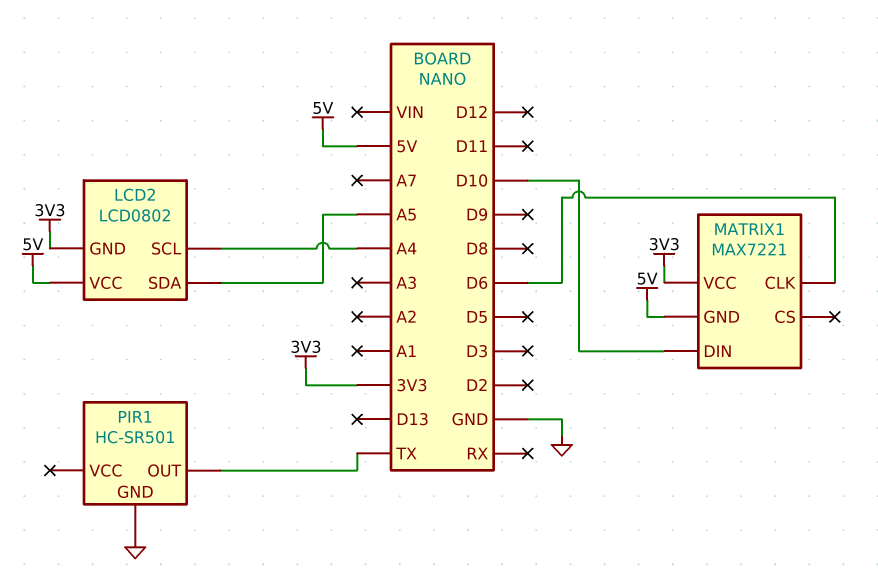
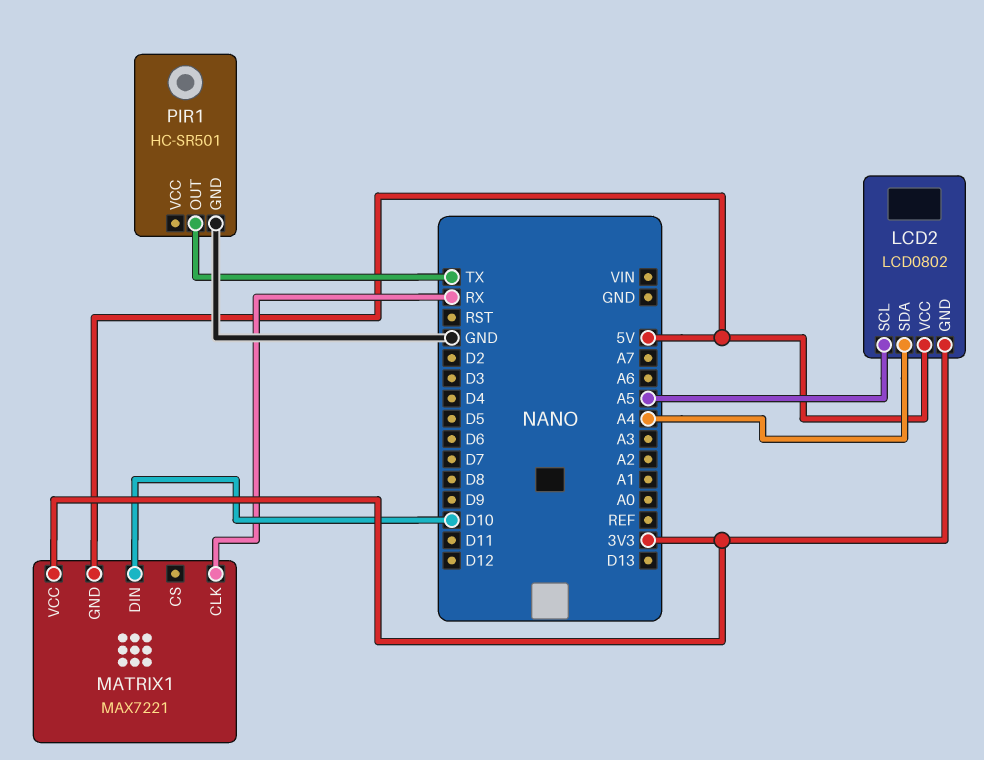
LCD2 pin SCL: A4 -> A5
LCD2 pin SDA: A5 -> A4
MATRIX1 pin CLK: D6 -> RX

